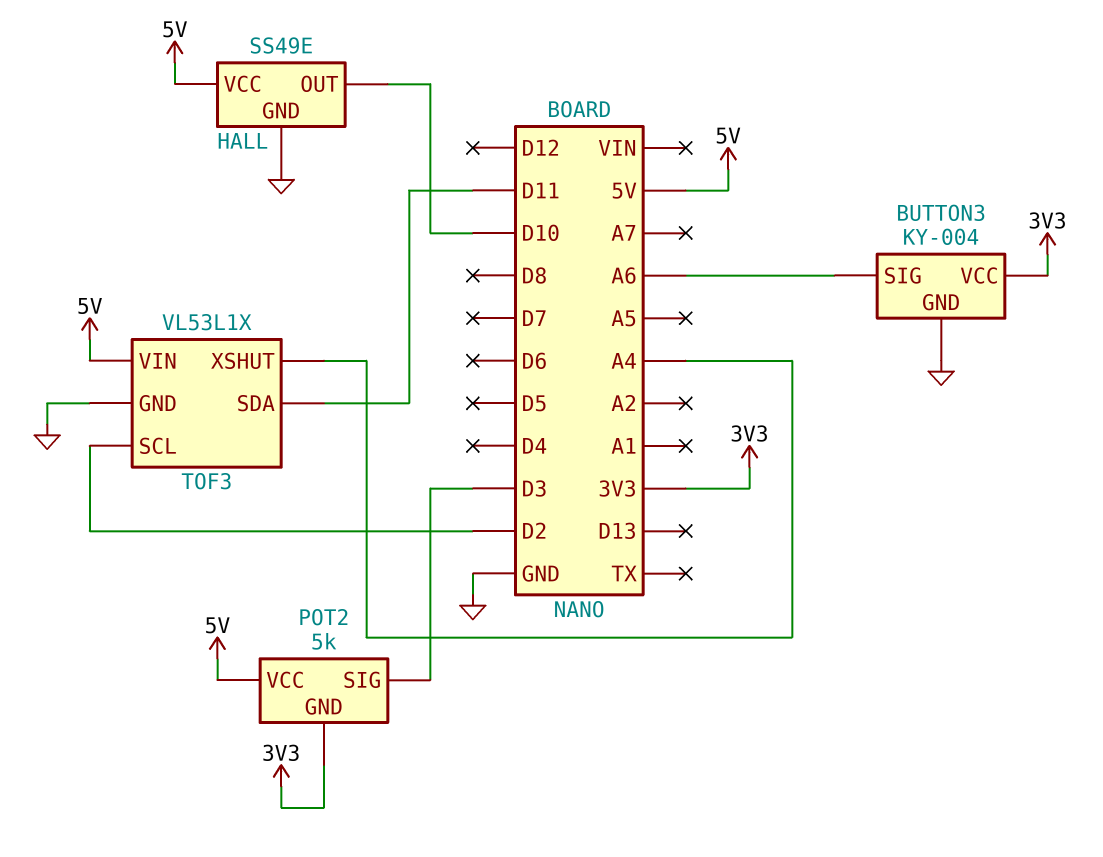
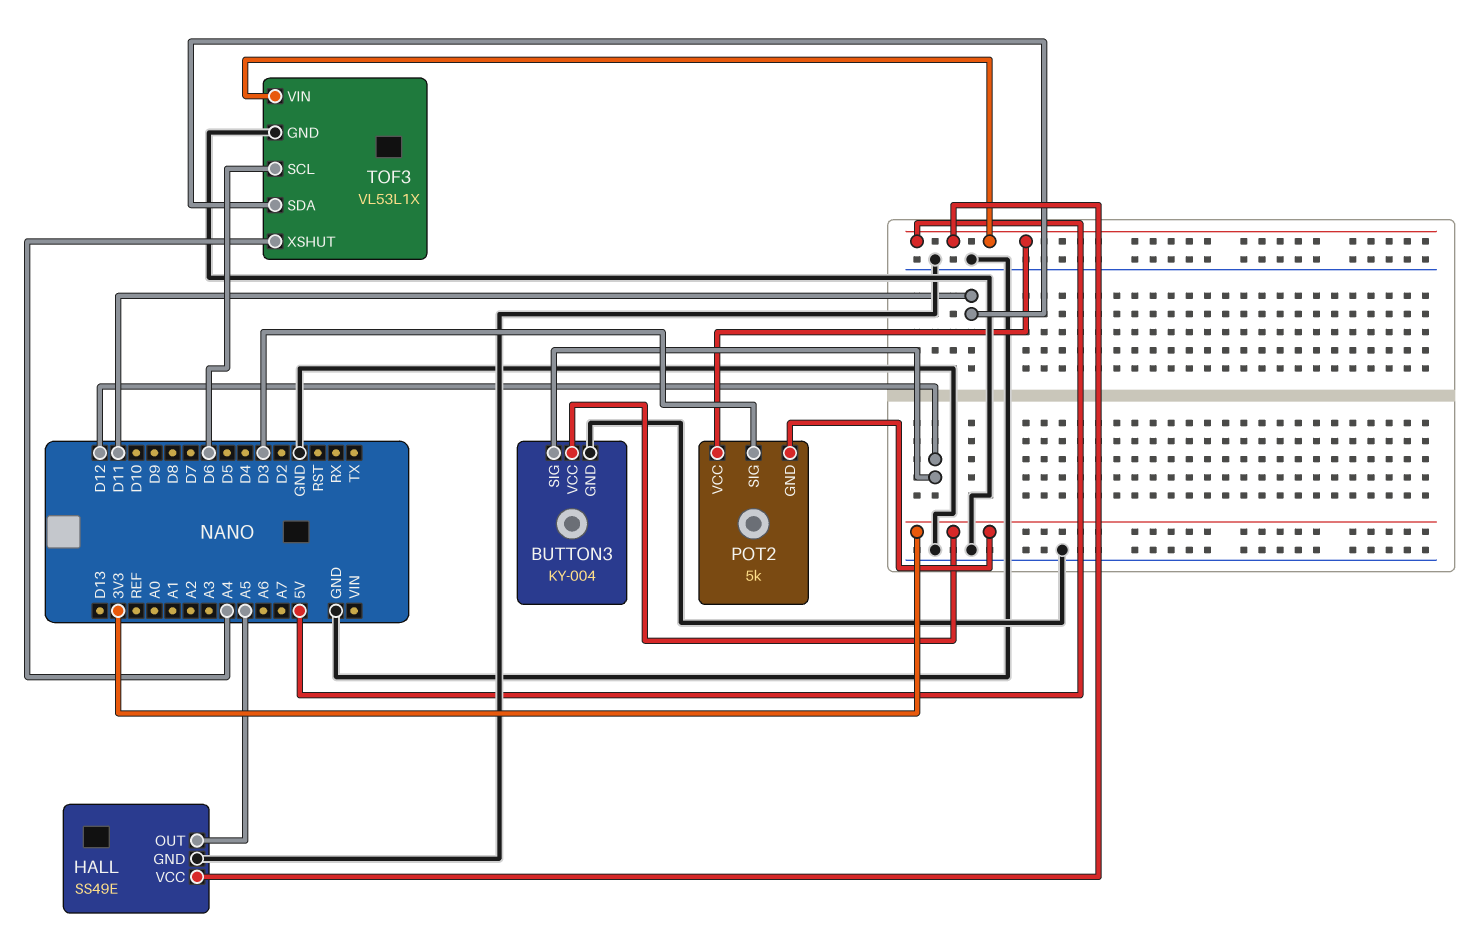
BUTTON3 pin SIG: A6 -> D12
HALL pin OUT: D10 -> A5
TOF3 pin SCL: D2 -> D6

